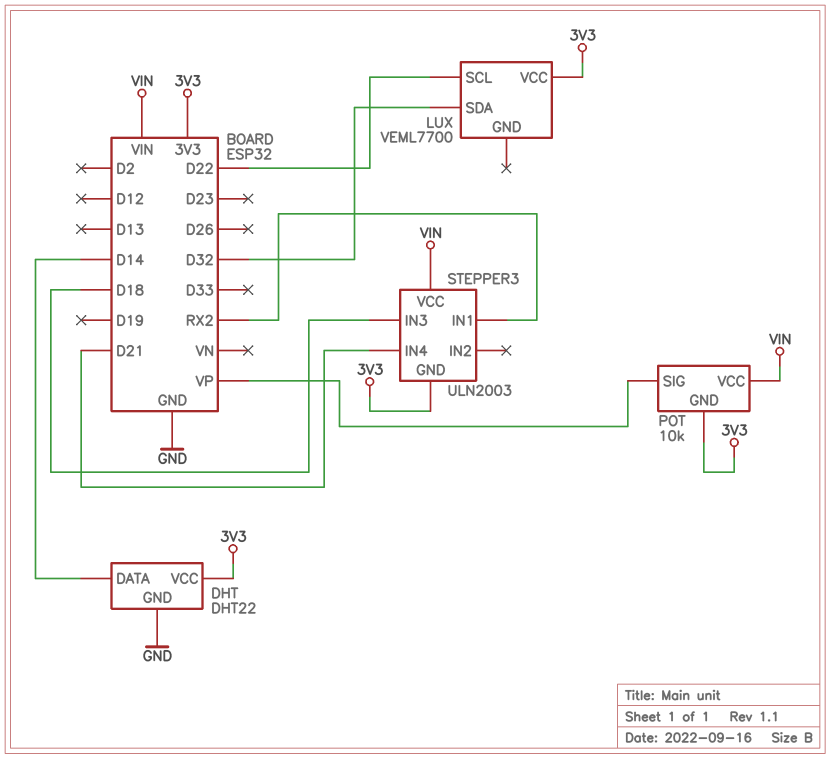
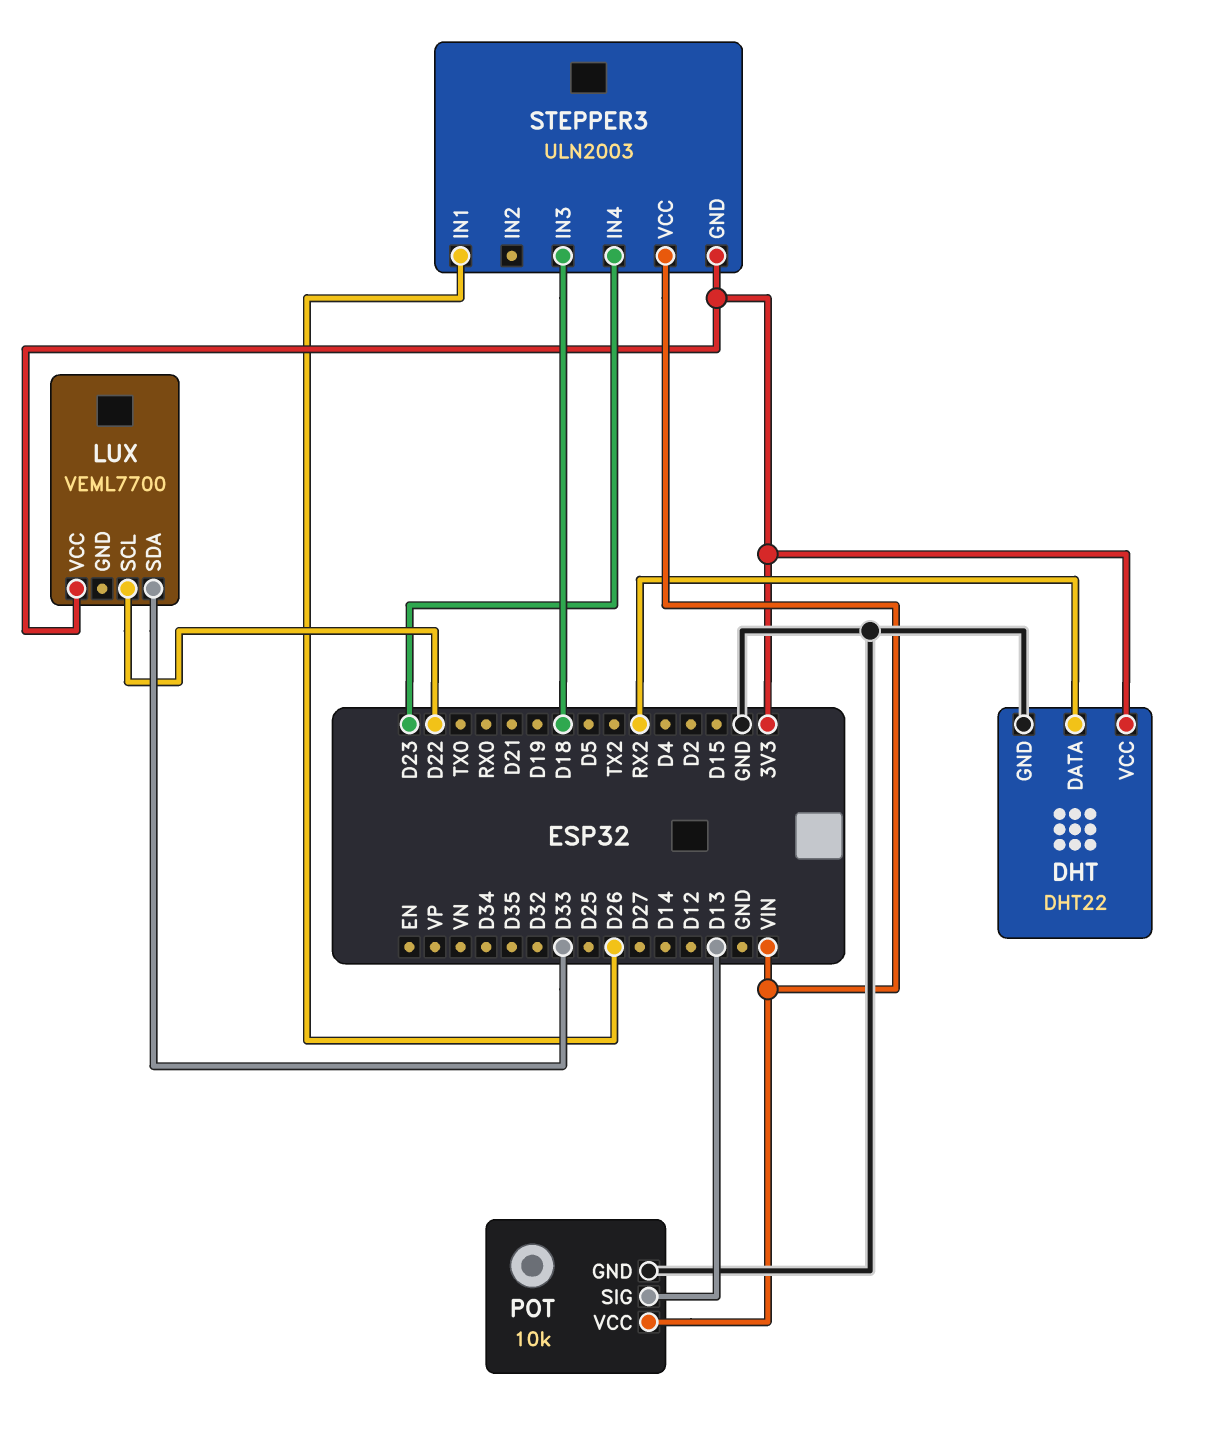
DHT pin DATA: D14 -> RX2
LUX pin SDA: D32 -> D33
POT pin GND: 3V3 -> GND
POT pin SIG: VP -> D13
STEPPER3 pin IN1: RX2 -> D26
STEPPER3 pin IN4: D21 -> D23

